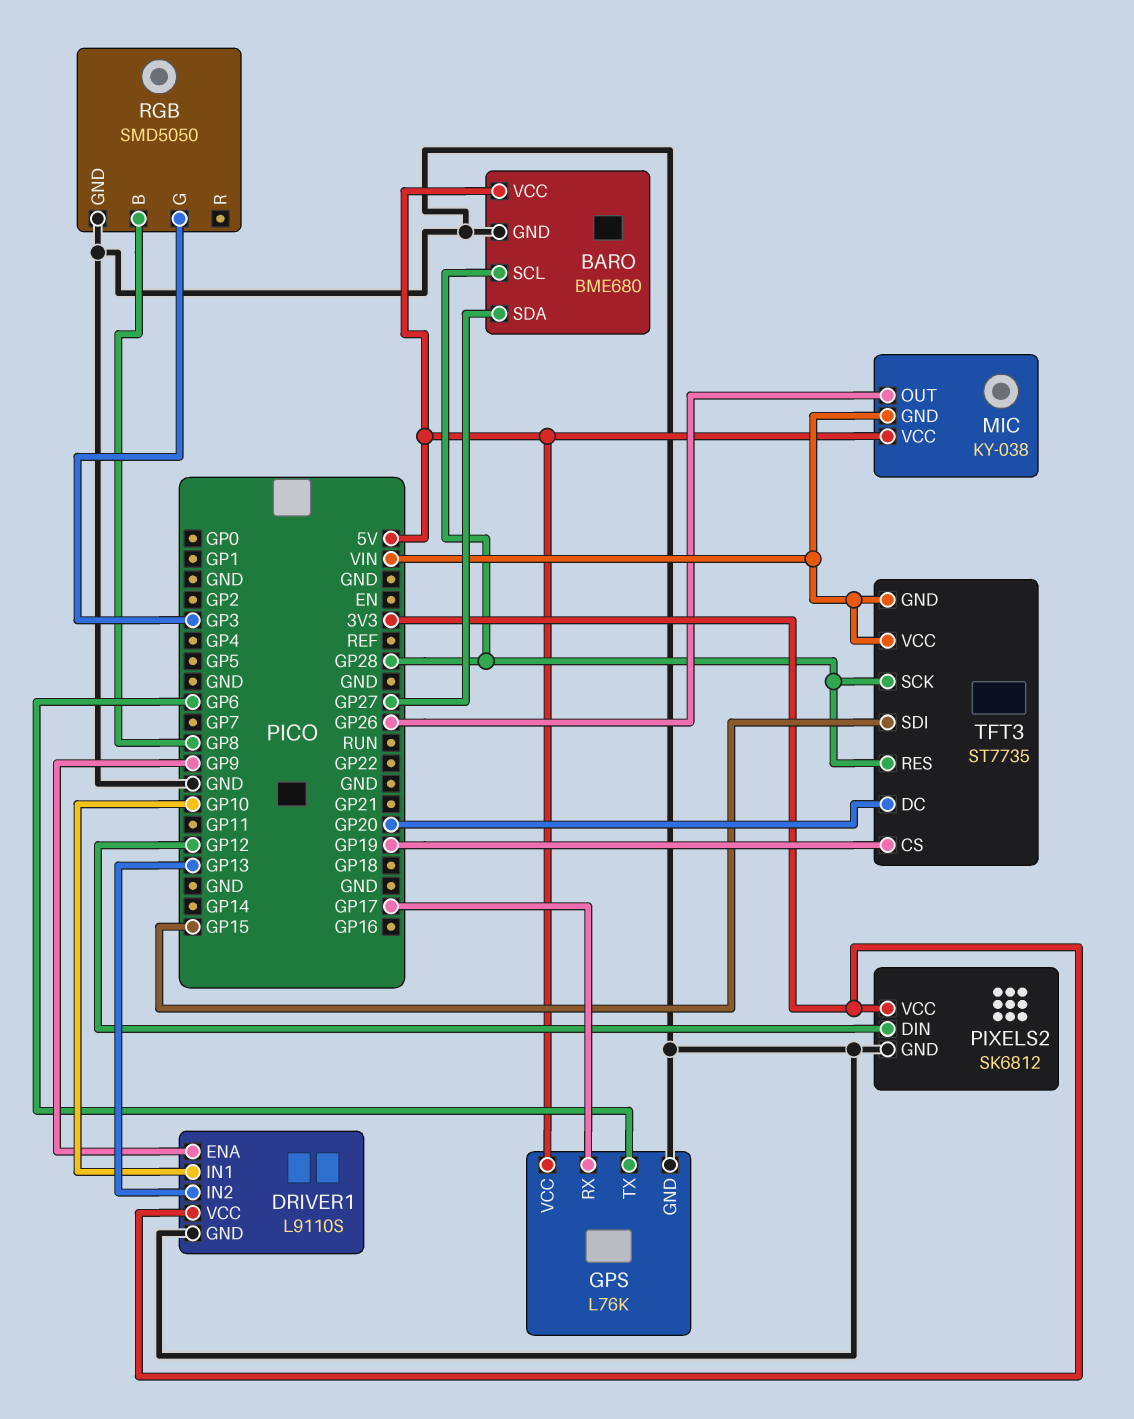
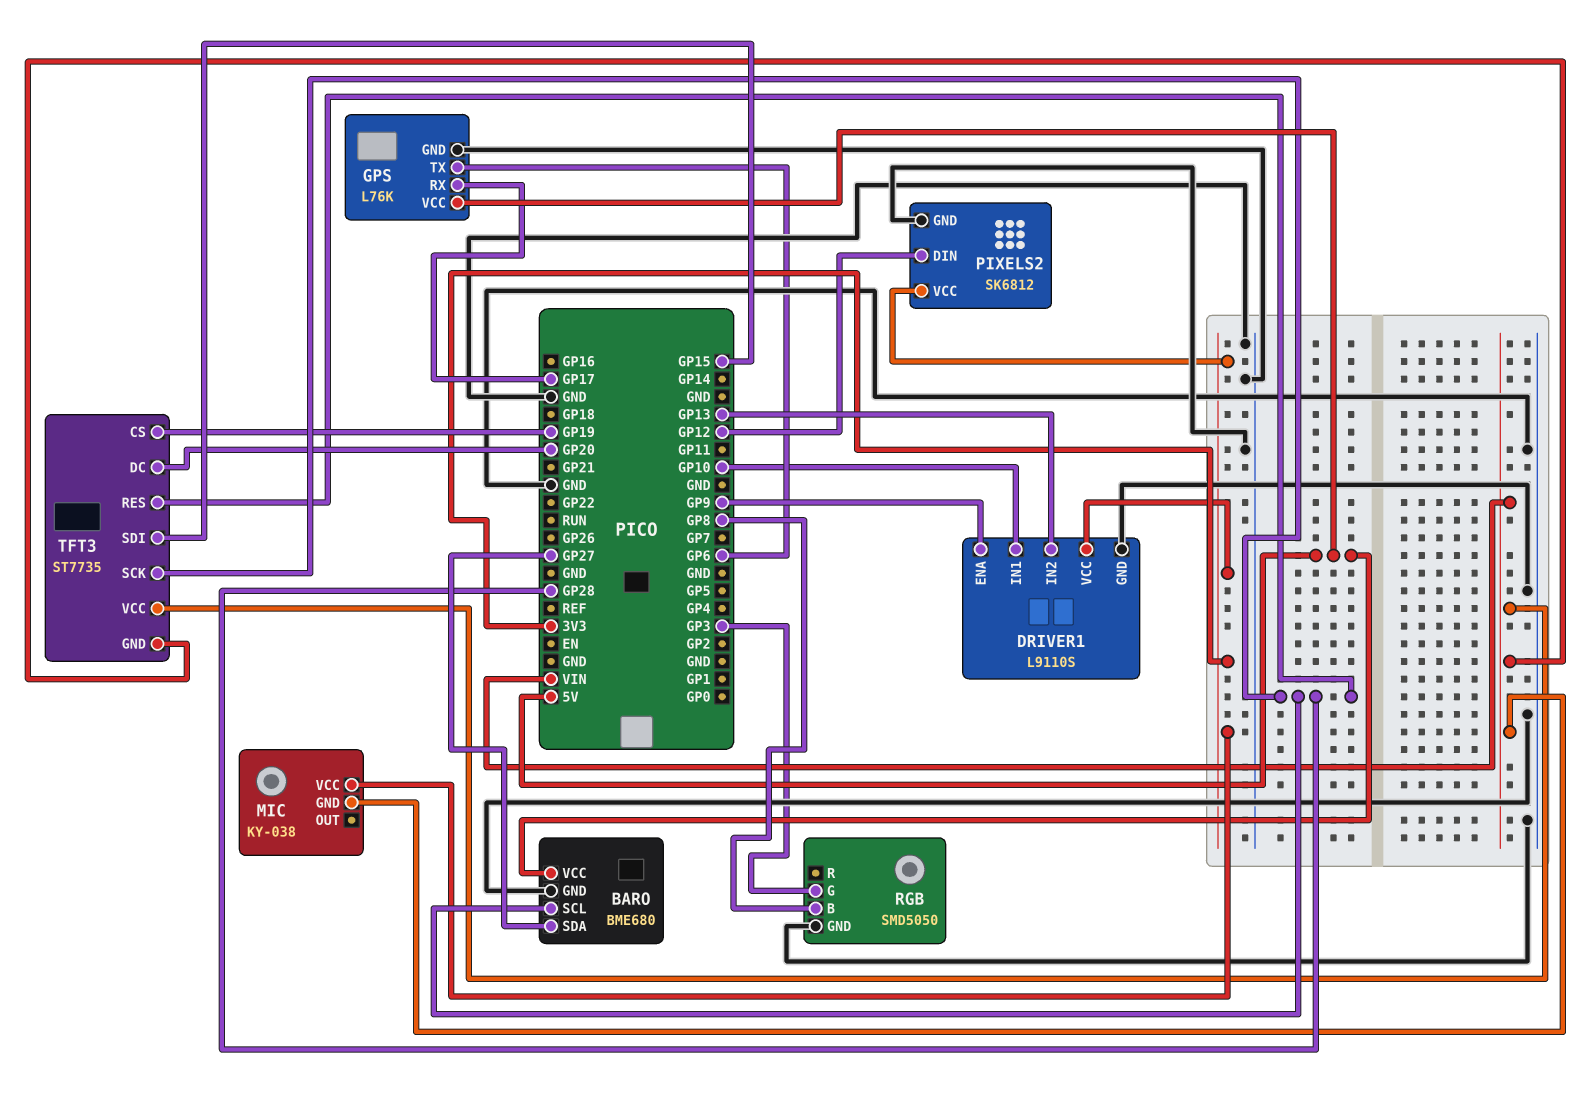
MIC pin OUT: GP26 -> none
MIC pin VCC: 5V -> 3V3

